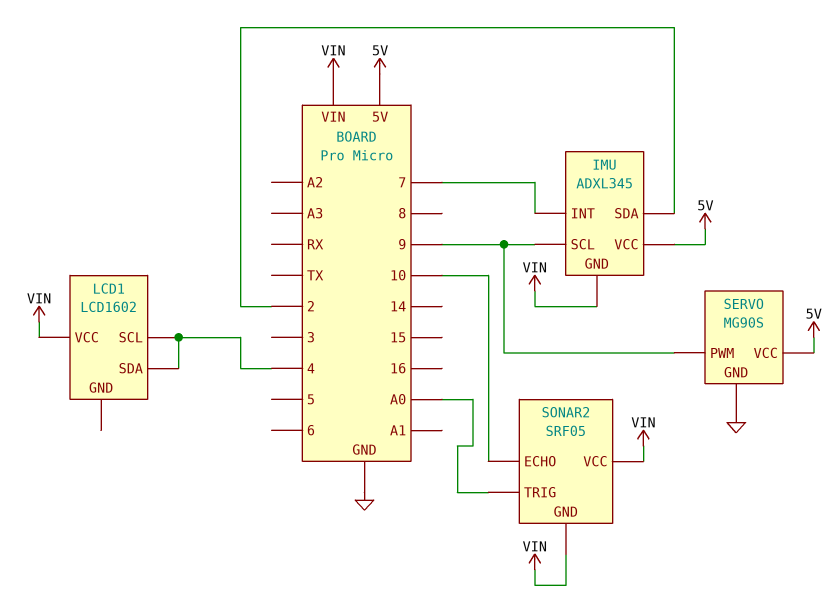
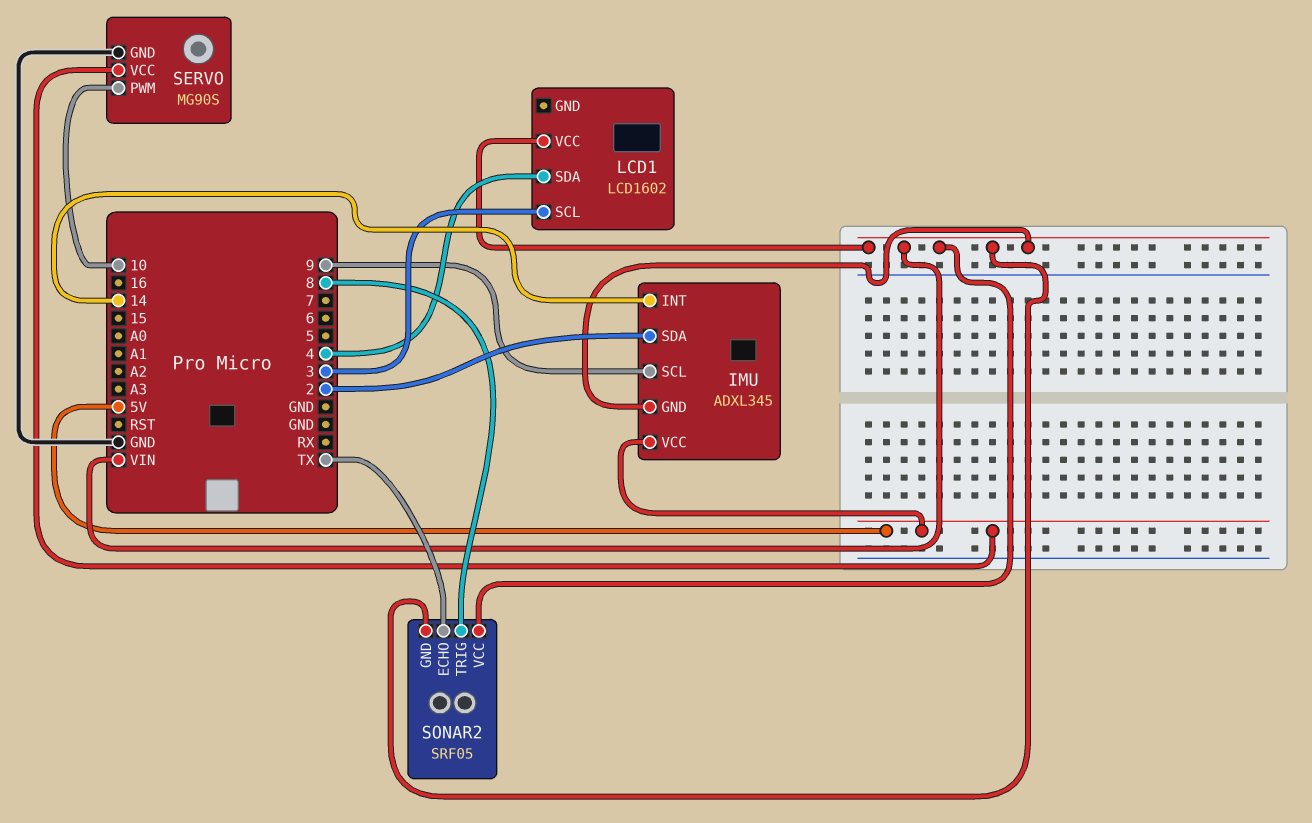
IMU pin INT: 7 -> 14
LCD1 pin SCL: 4 -> 3
SERVO pin PWM: 9 -> 10
SONAR2 pin ECHO: 10 -> TX
SONAR2 pin TRIG: A0 -> 8

